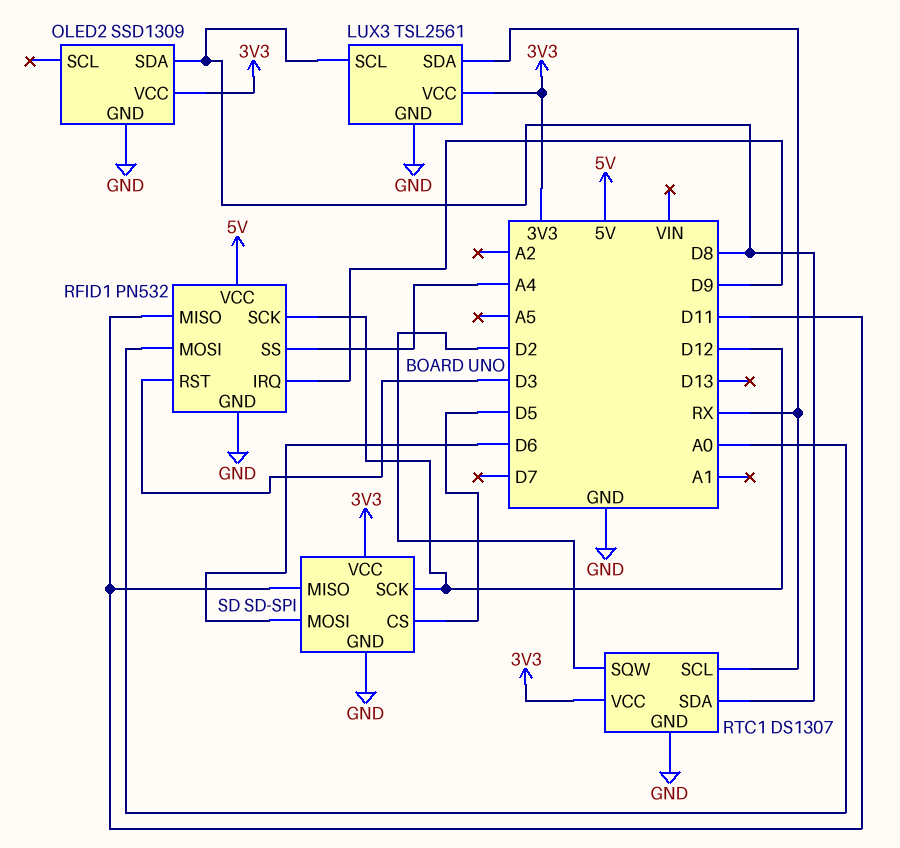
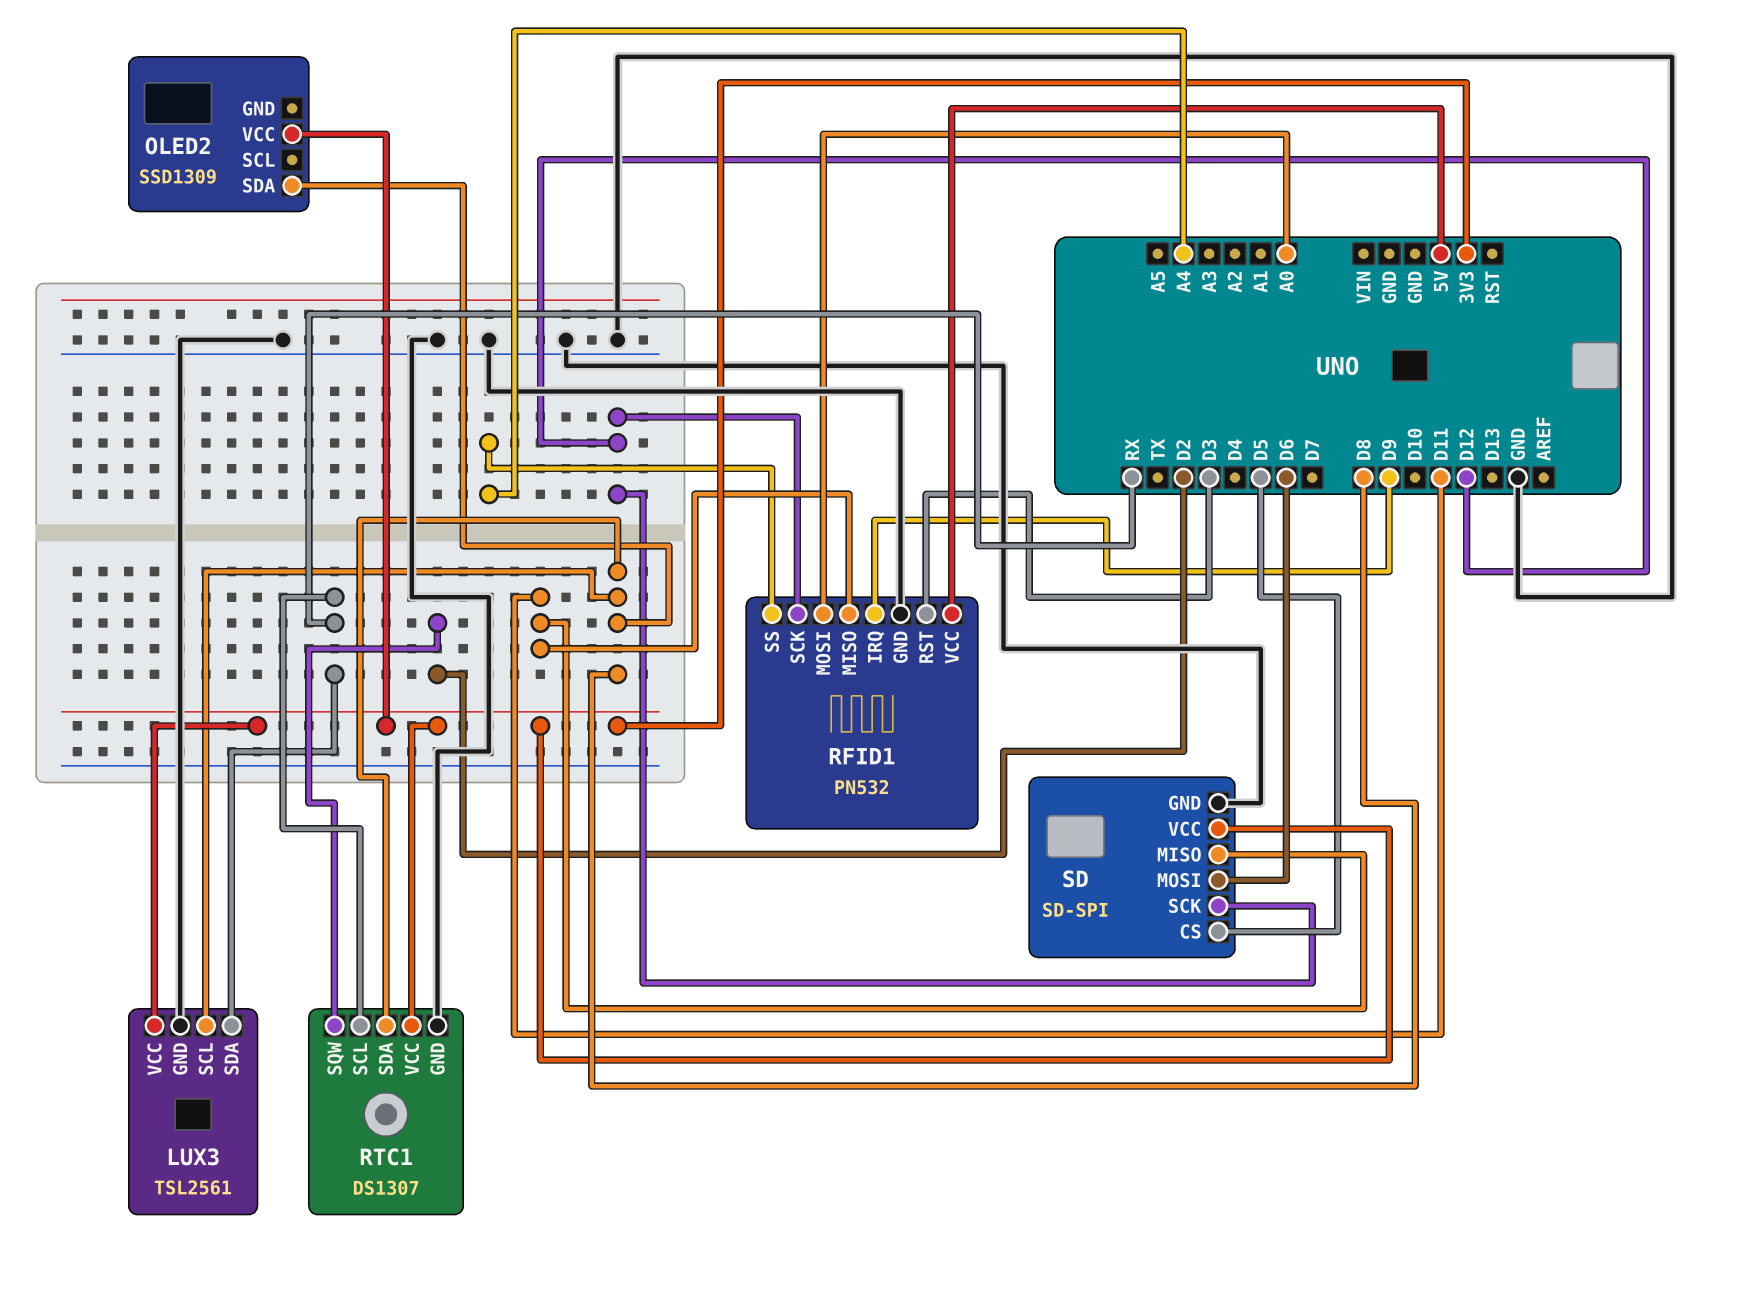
OLED2 pin GND: GND -> none

